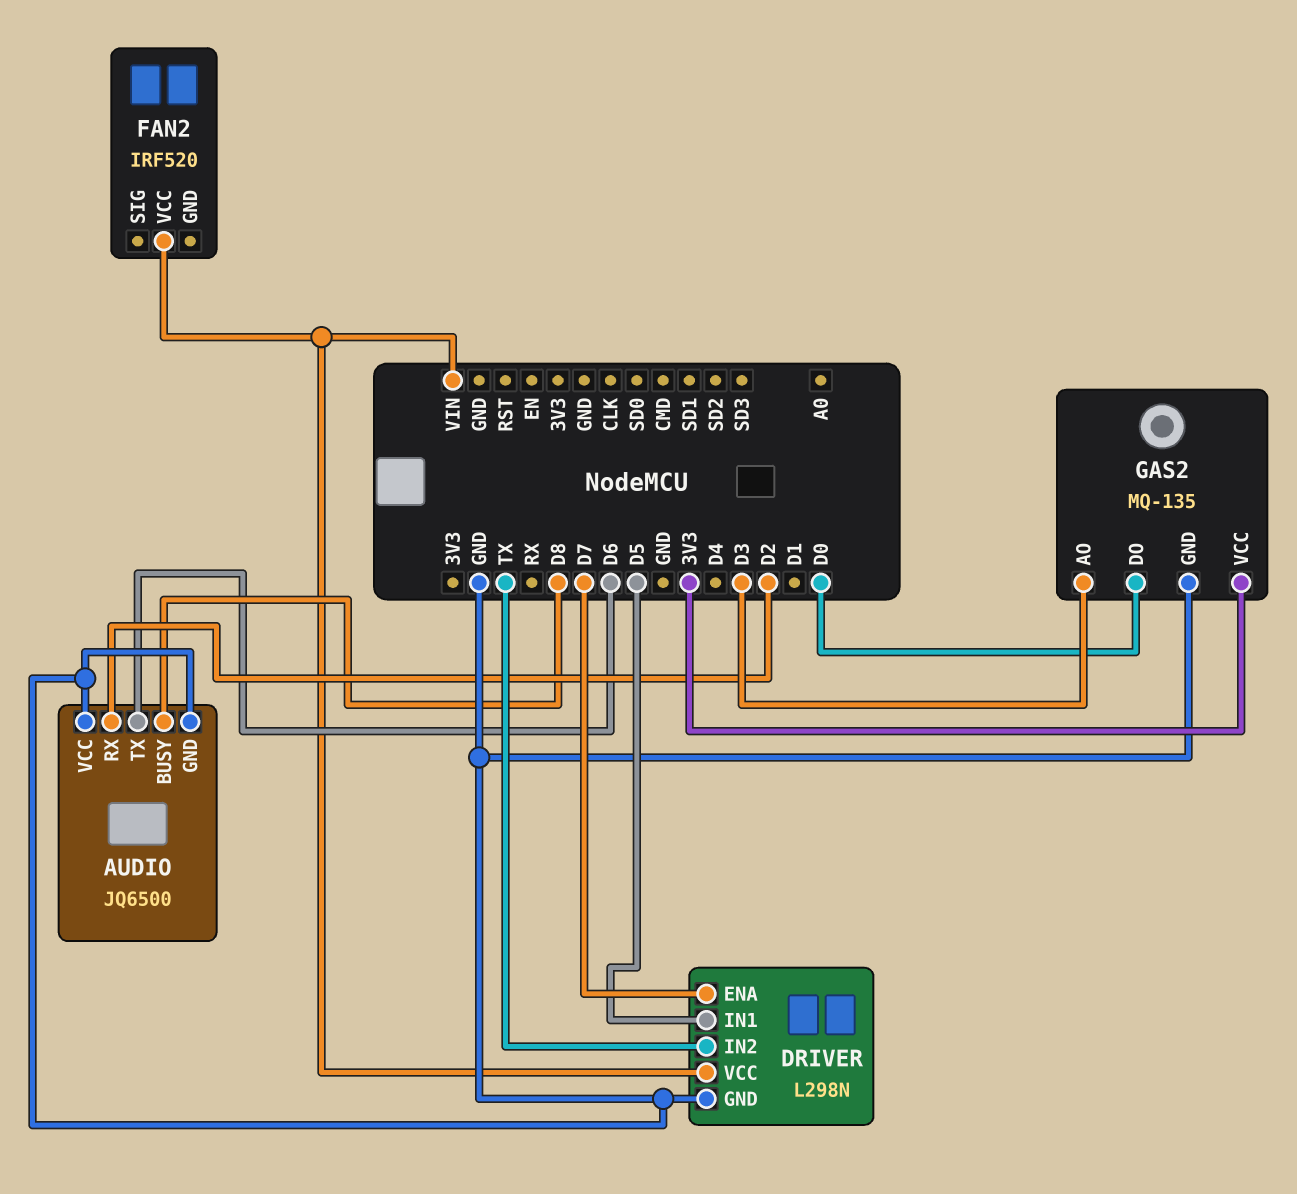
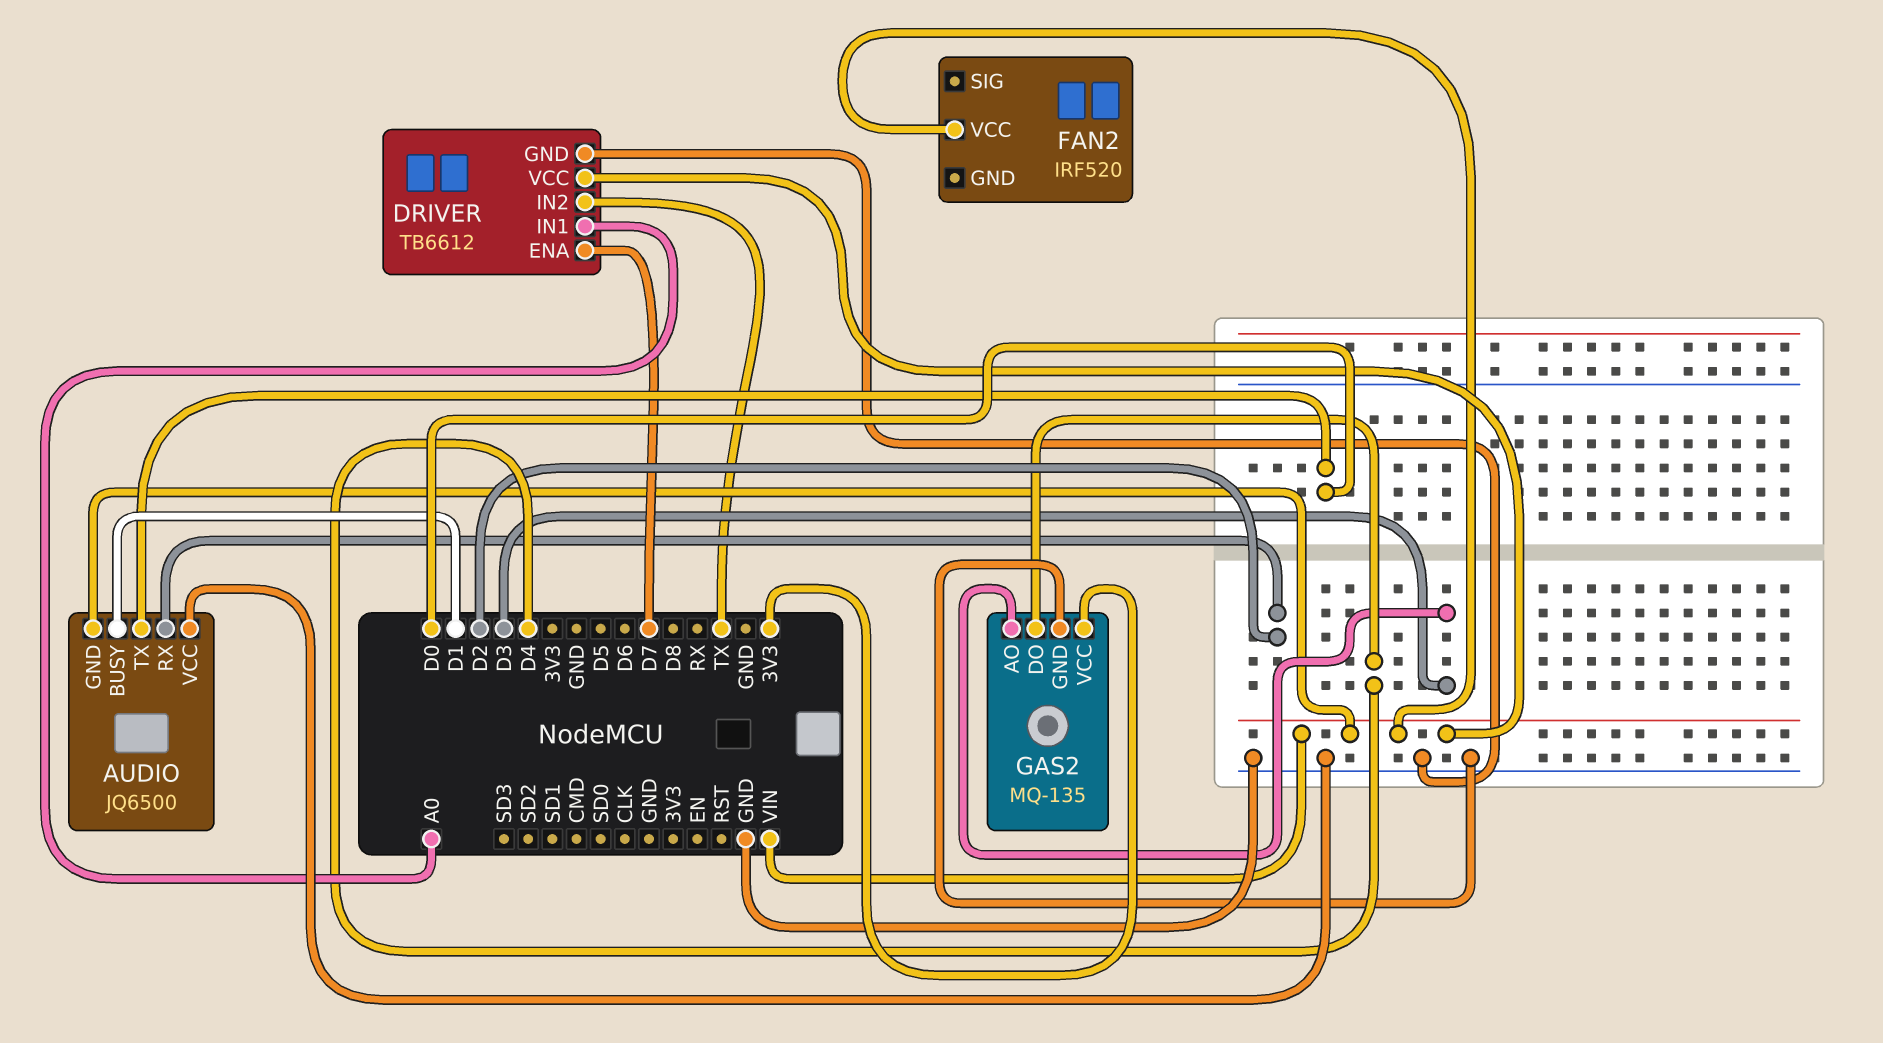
AUDIO pin BUSY: D8 -> D1
AUDIO pin GND: GND -> VIN
AUDIO pin TX: D6 -> D0
DRIVER: L298N -> TB6612
DRIVER pin IN1: D5 -> A0
GAS2 pin DO: D0 -> D4

